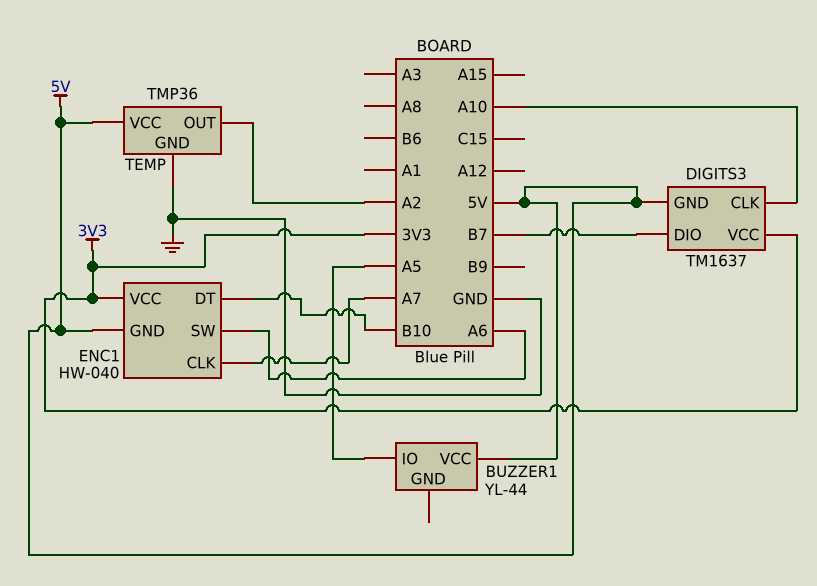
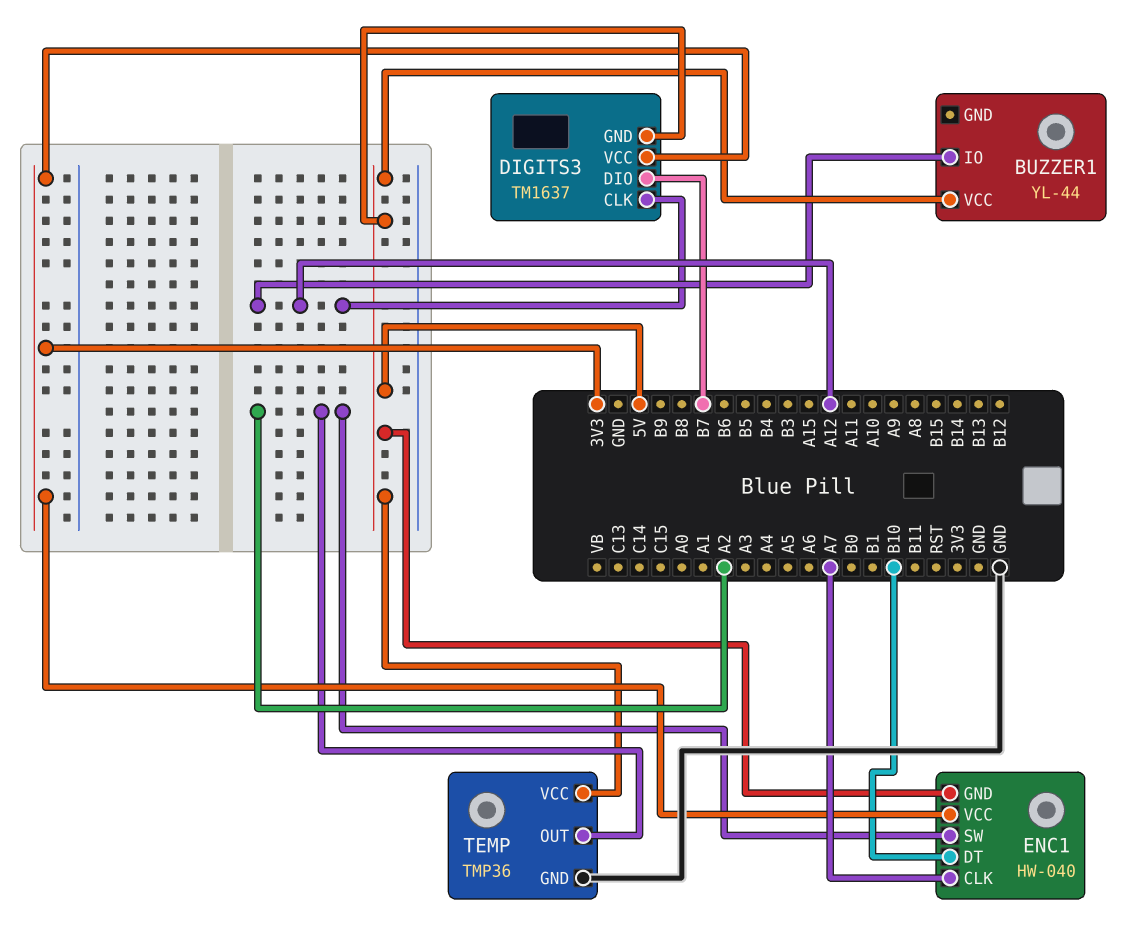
BUZZER1 pin IO: A5 -> A12
DIGITS3 pin CLK: A10 -> A12
ENC1 pin SW: A6 -> A2

